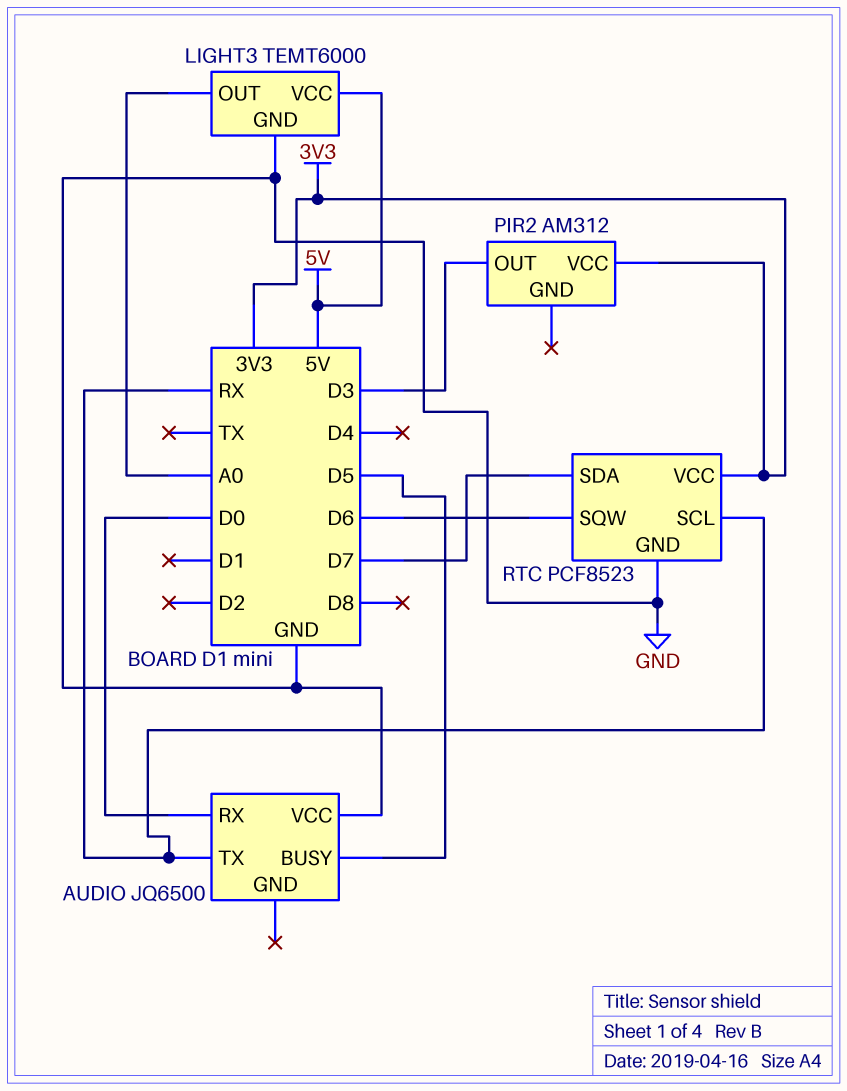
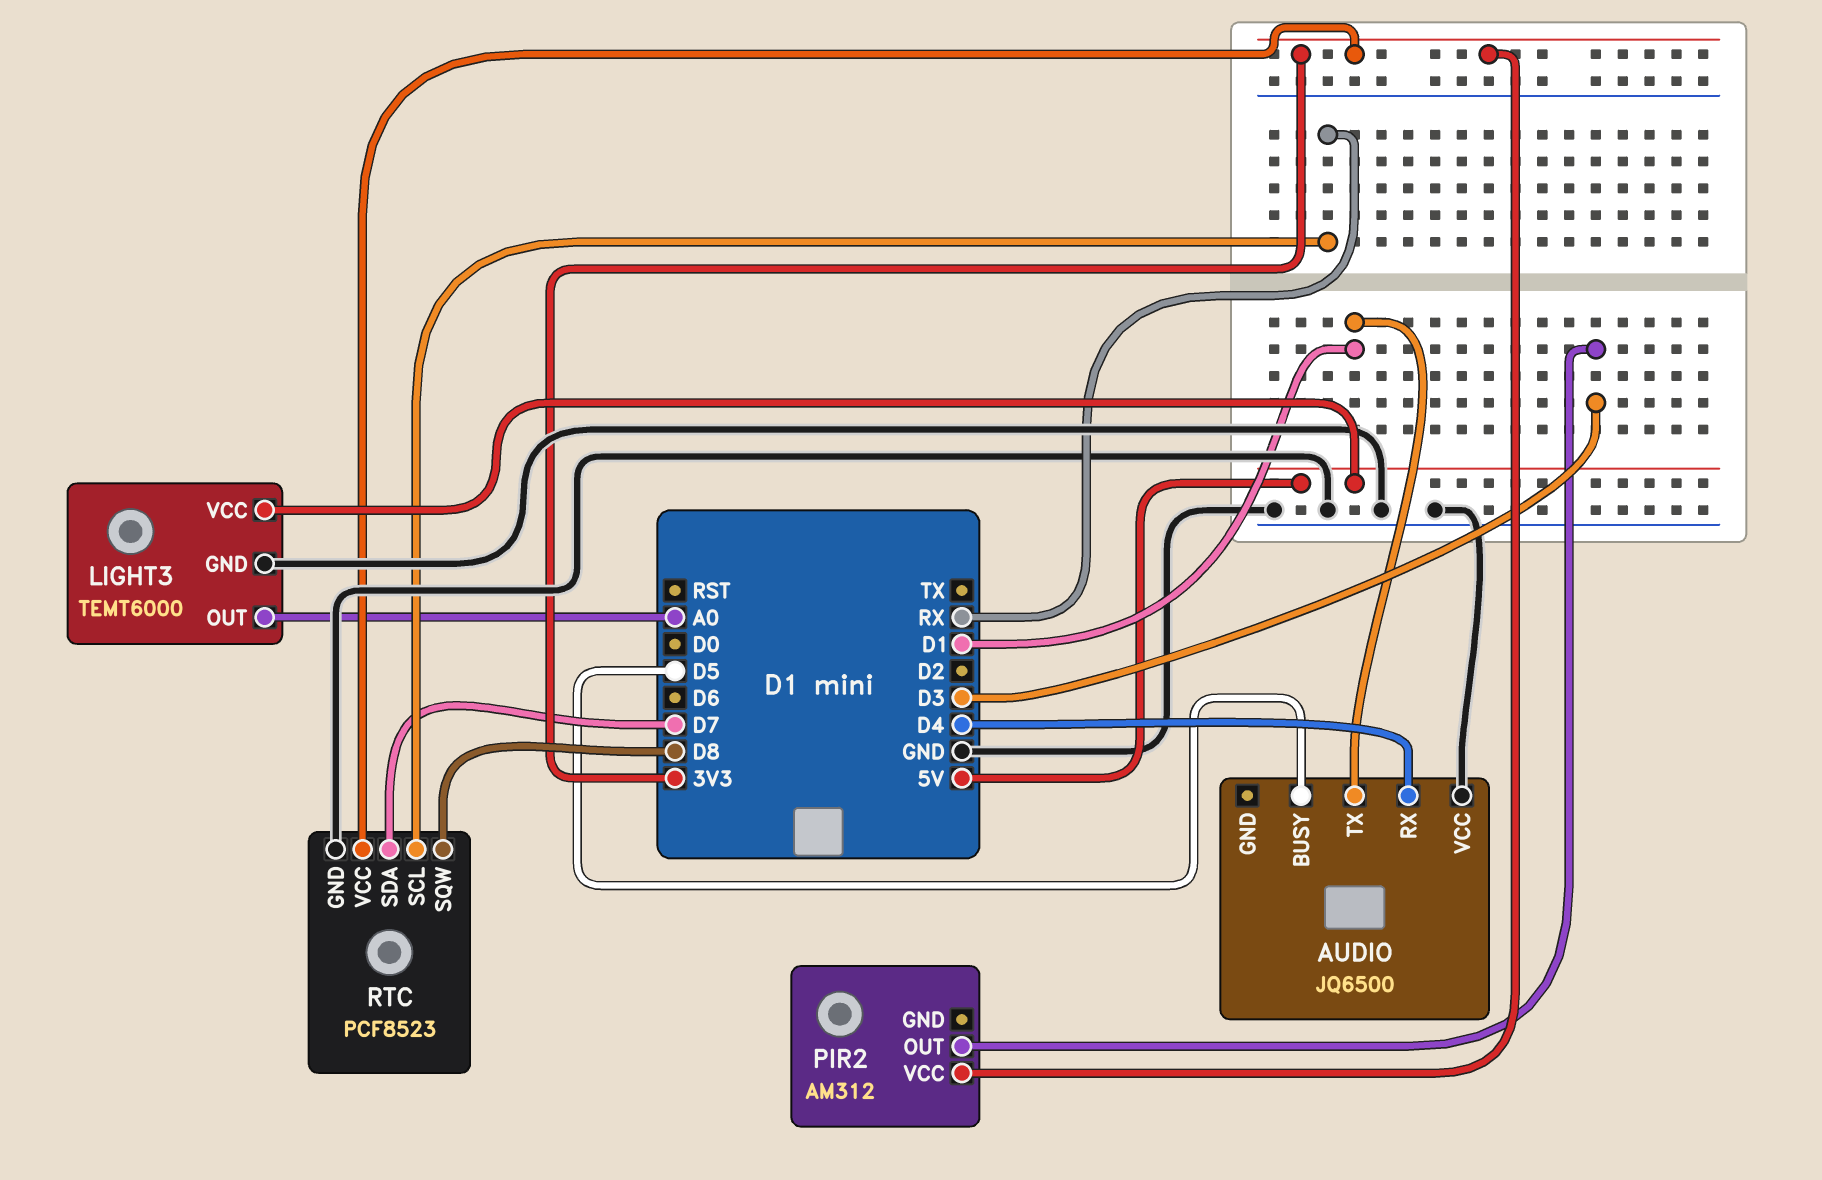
AUDIO pin RX: D0 -> D4
AUDIO pin TX: RX -> D1
RTC pin SQW: D6 -> D8

